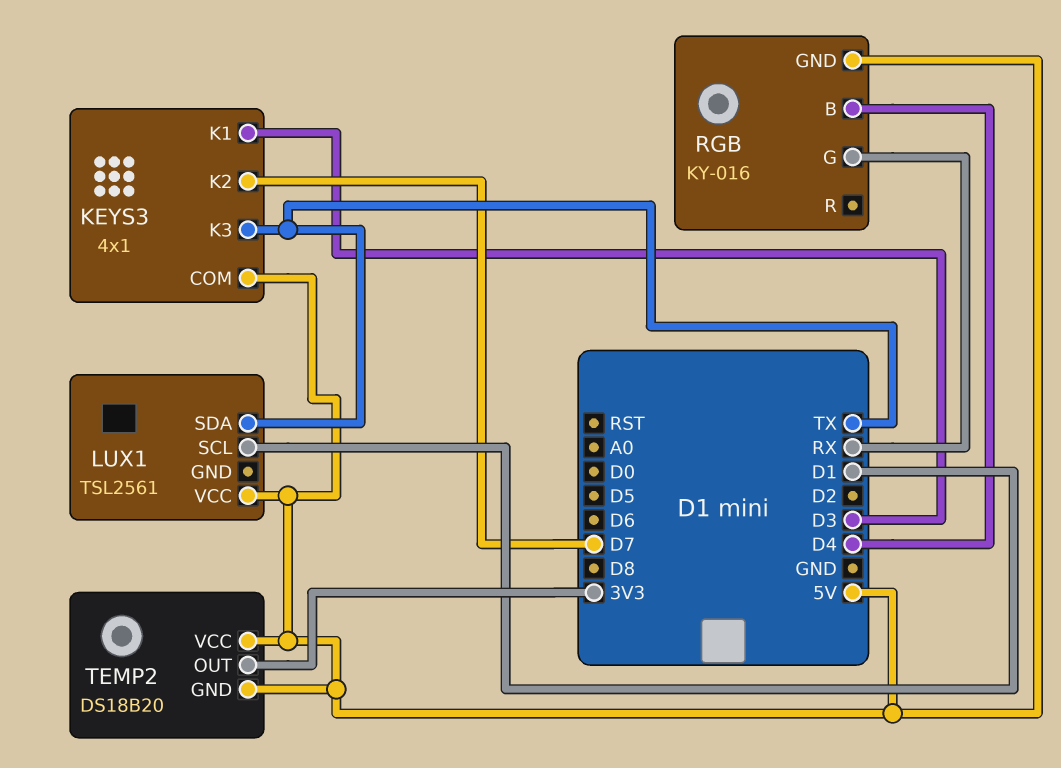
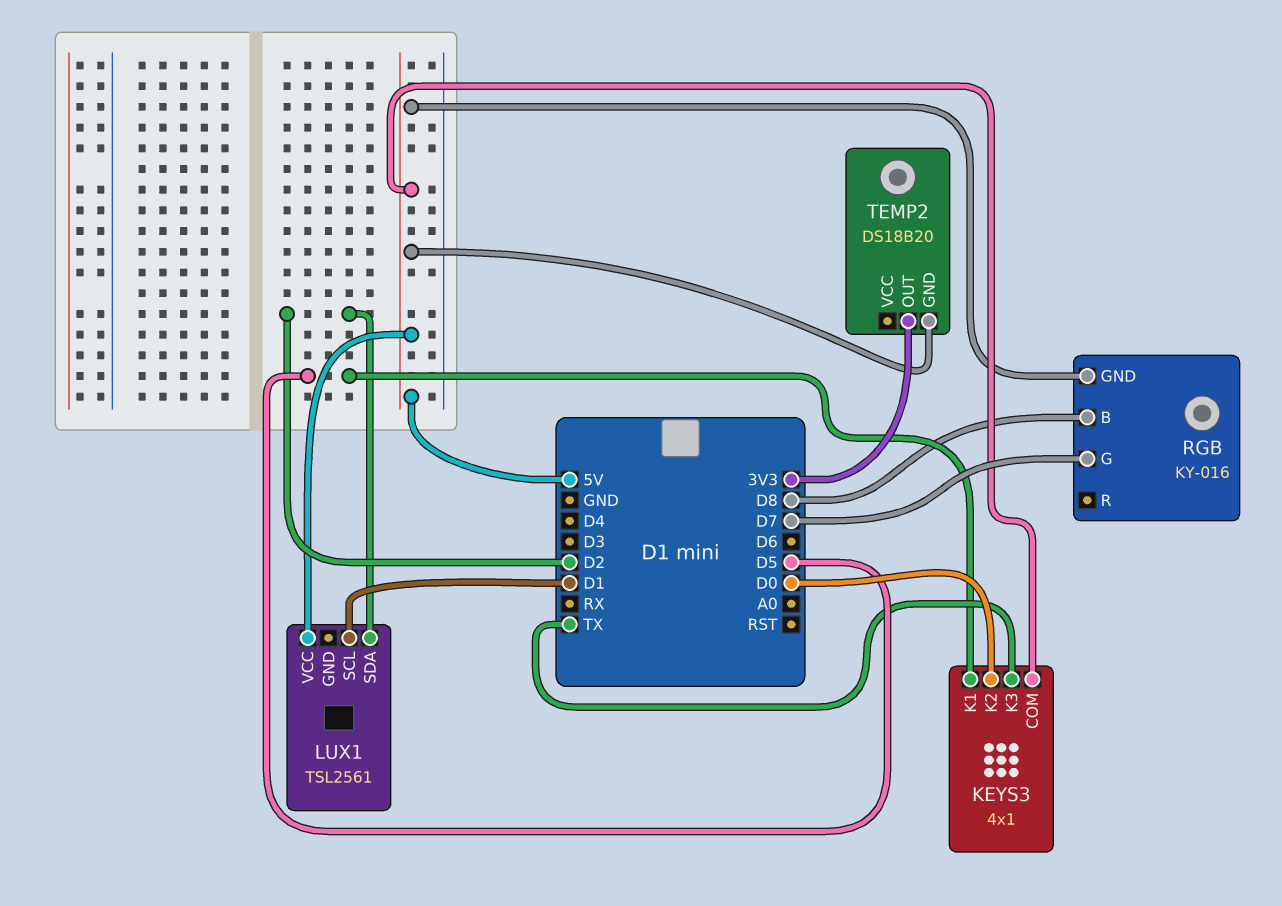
KEYS3 pin K1: D3 -> D5
KEYS3 pin K2: D7 -> D0
LUX1 pin SDA: TX -> D2
RGB pin B: D4 -> D8
RGB pin G: RX -> D7
TEMP2 pin VCC: 5V -> none

